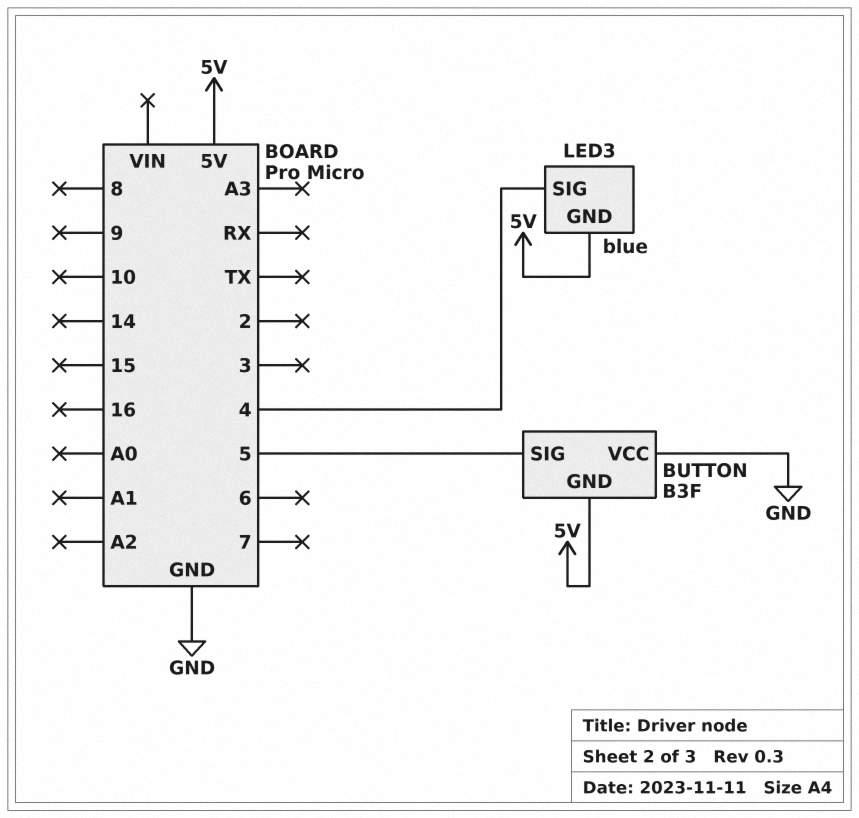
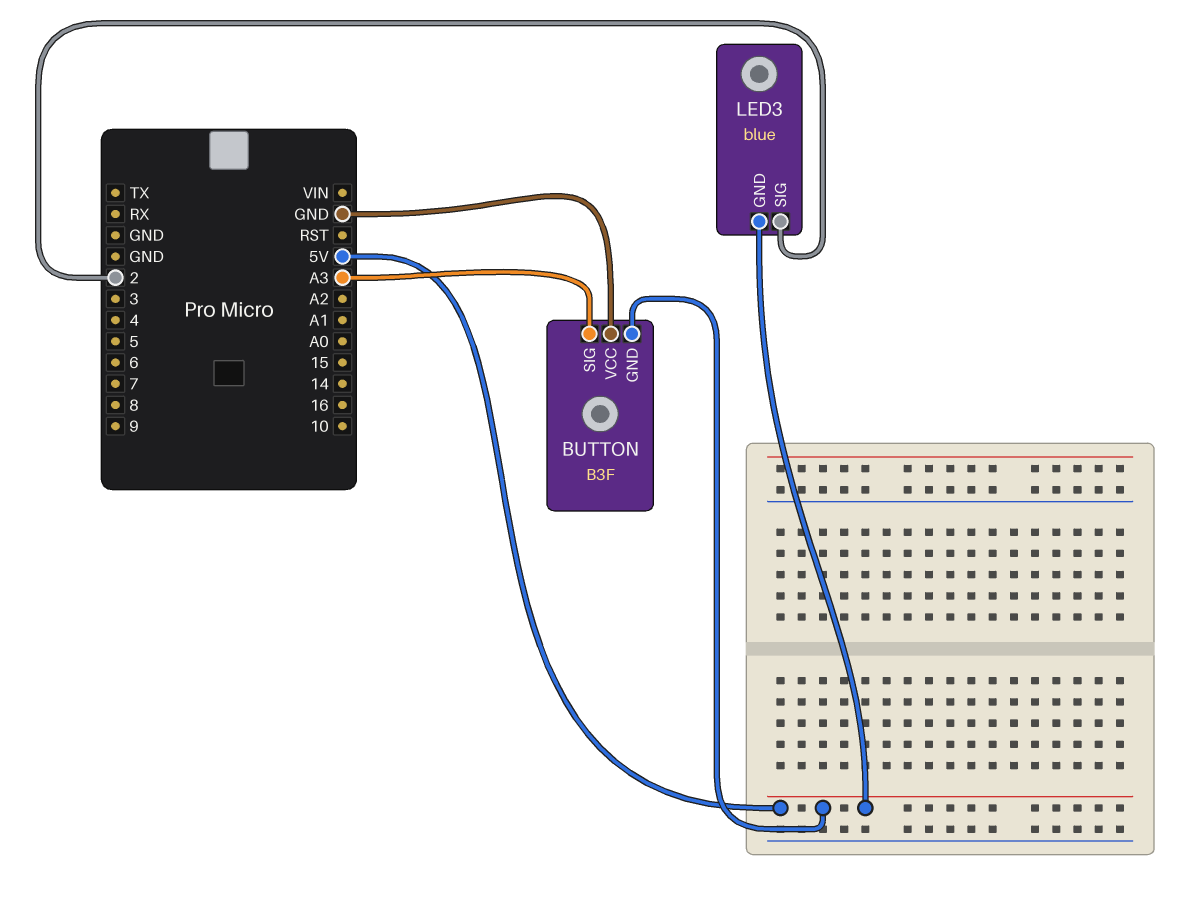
BUTTON pin SIG: 5 -> A3
LED3 pin SIG: 4 -> 2

